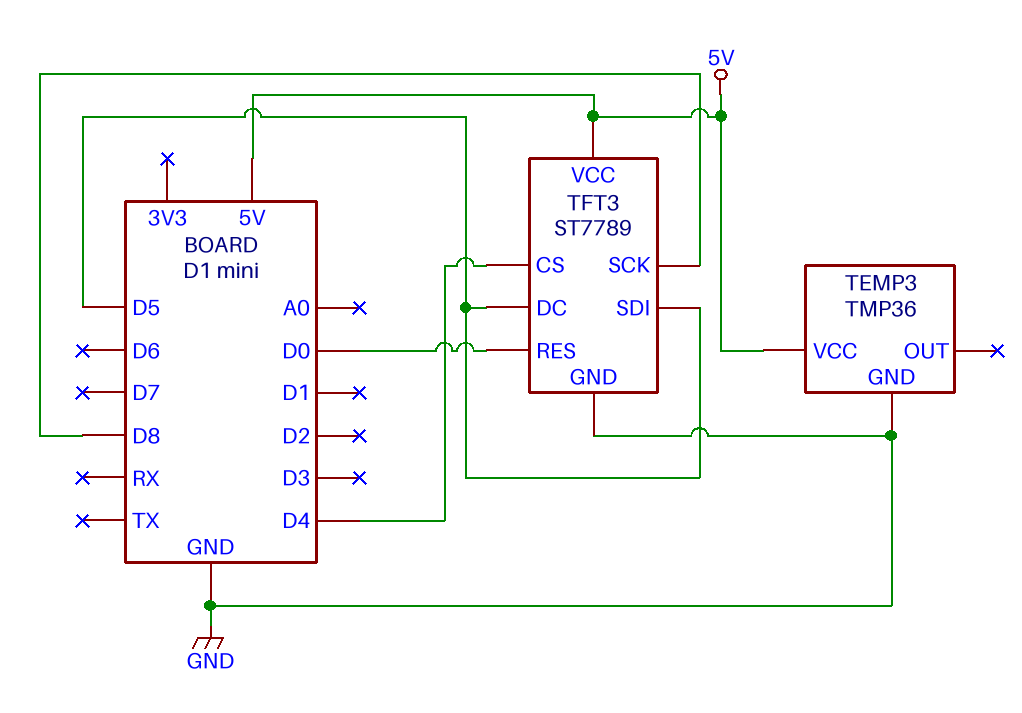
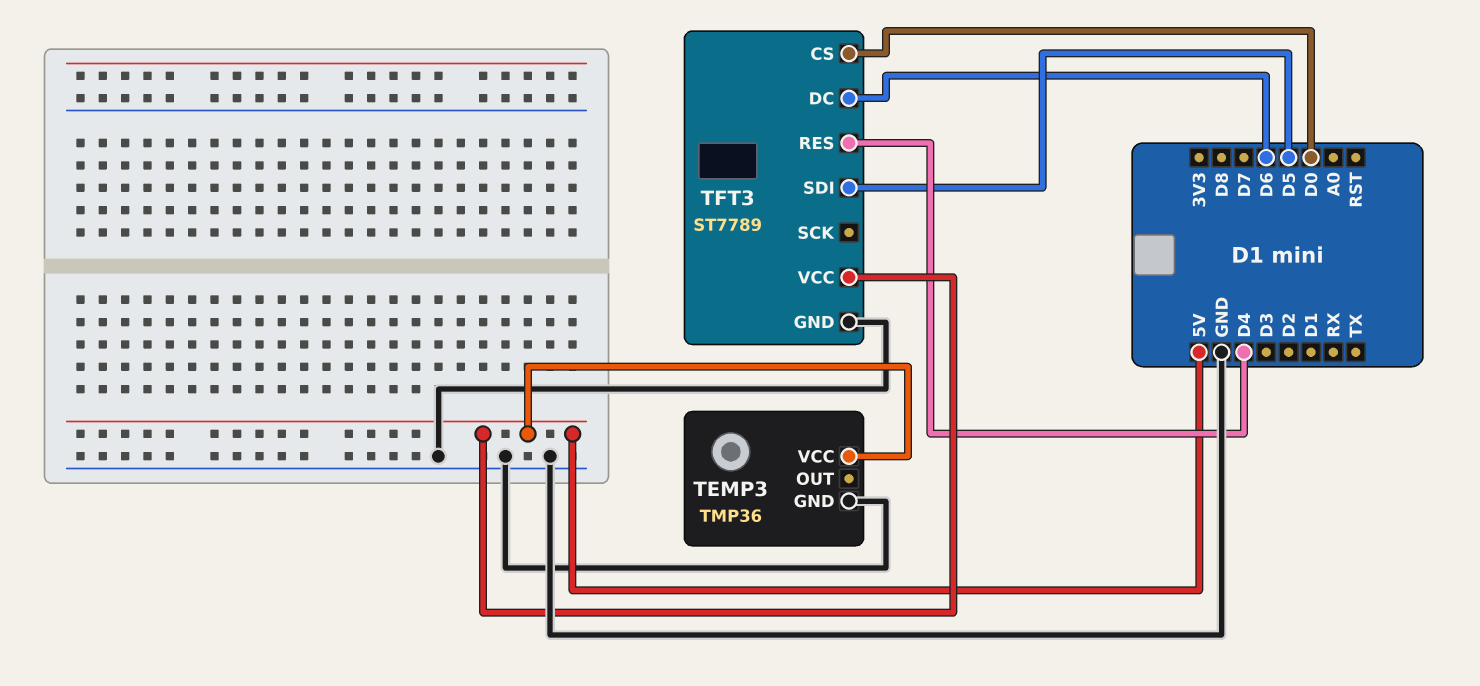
TFT3 pin CS: D4 -> D0
TFT3 pin DC: D5 -> D6
TFT3 pin RES: D0 -> D4
TFT3 pin SCK: D8 -> none

